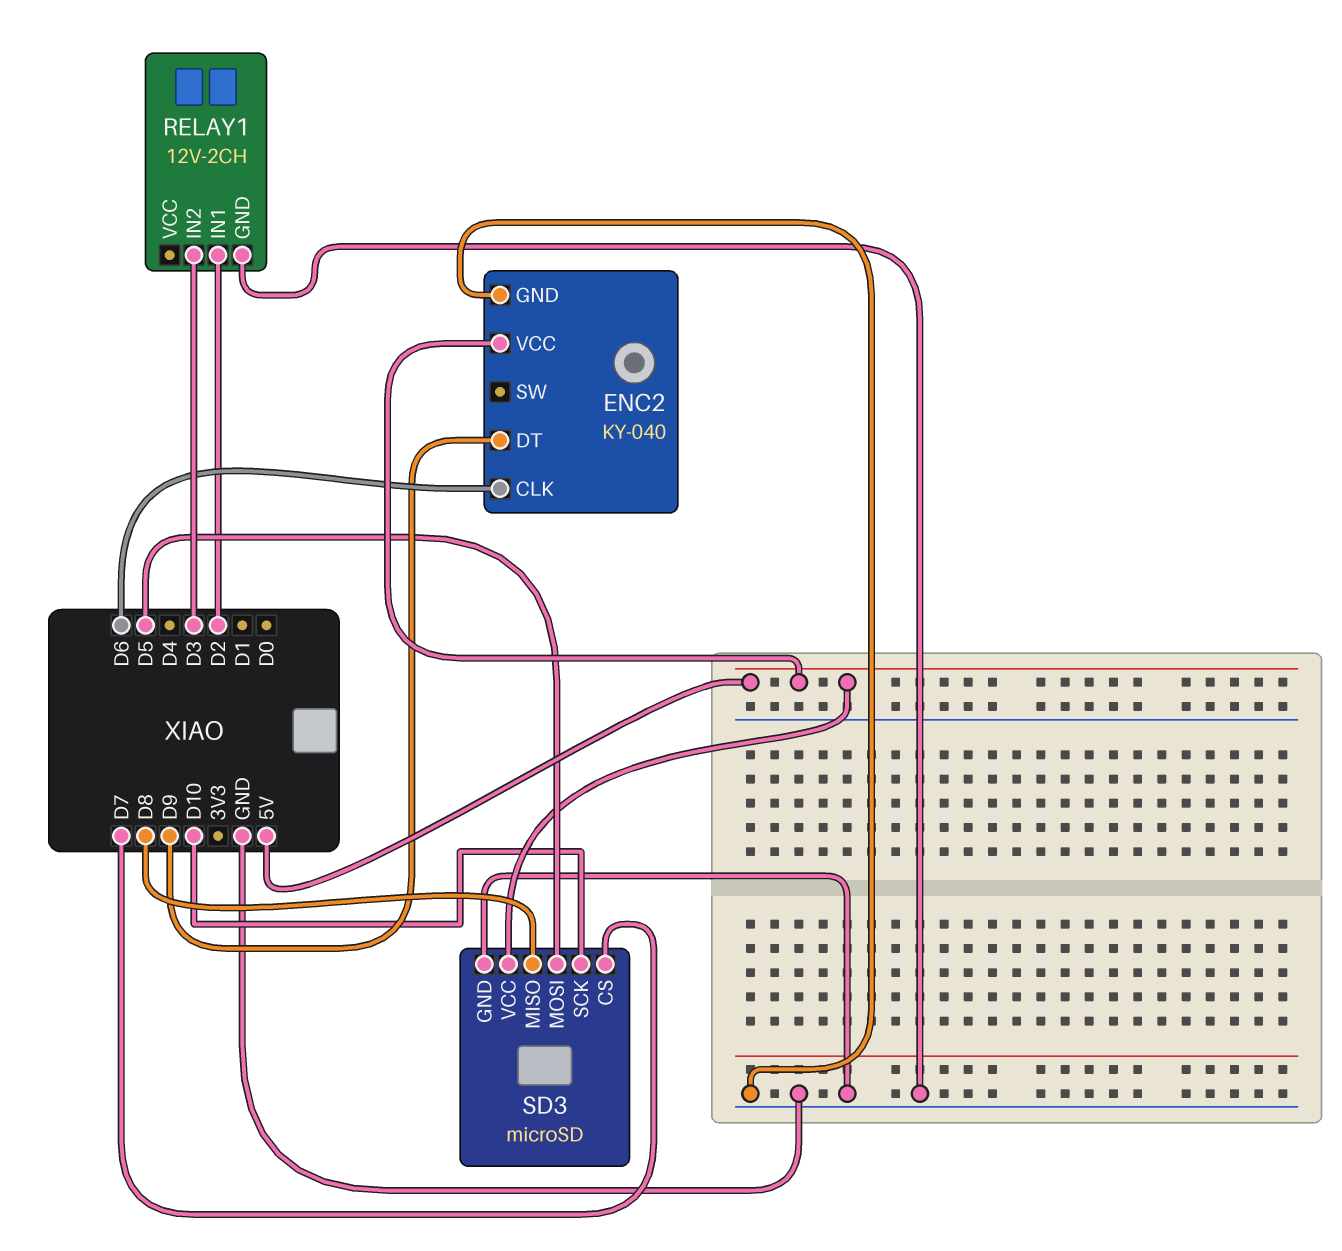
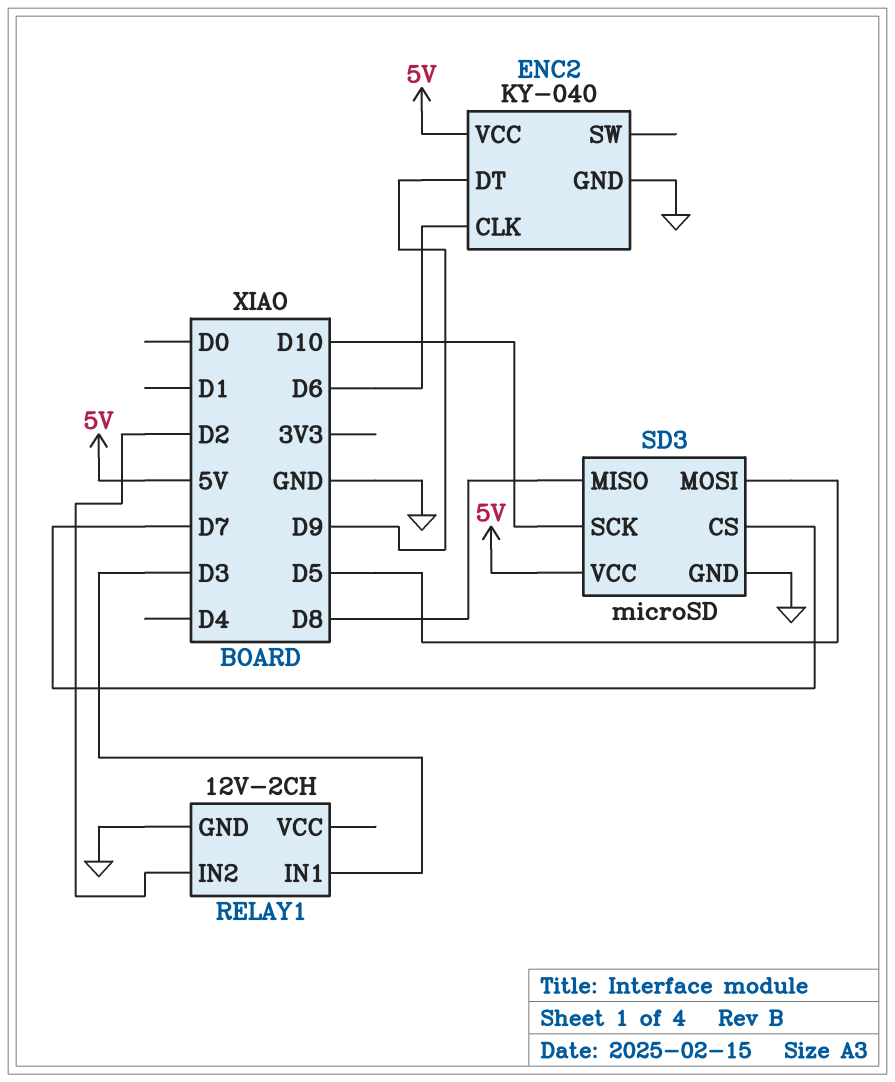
RELAY1 pin IN1: D2 -> D3
RELAY1 pin IN2: D3 -> D2

